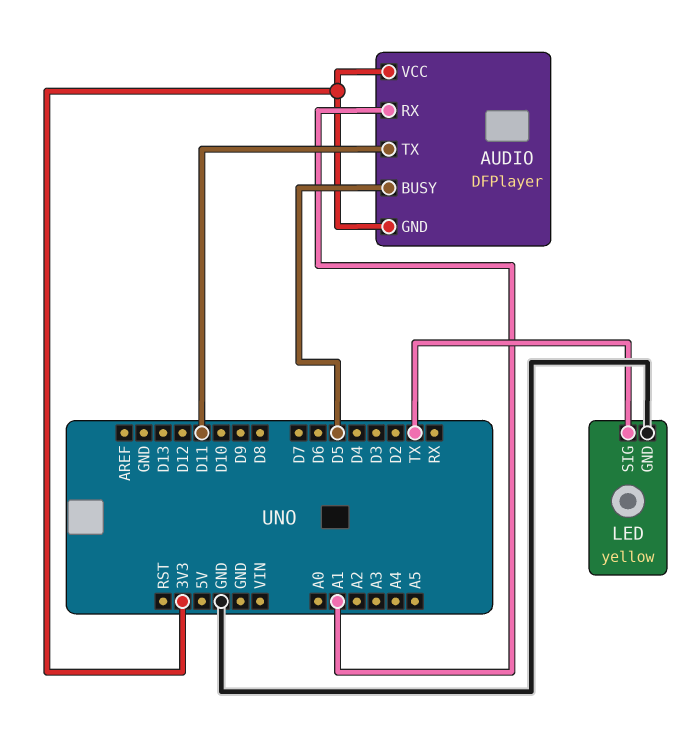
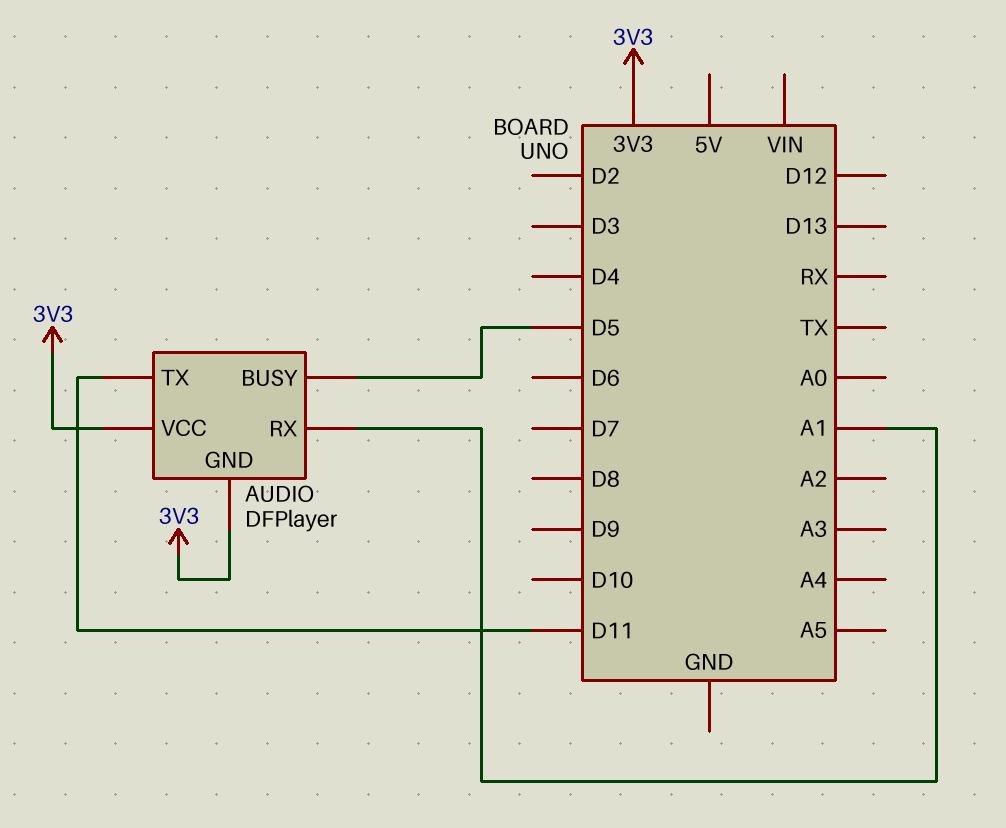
LED: yellow -> none
LED pin GND: GND -> none
LED pin SIG: TX -> none

